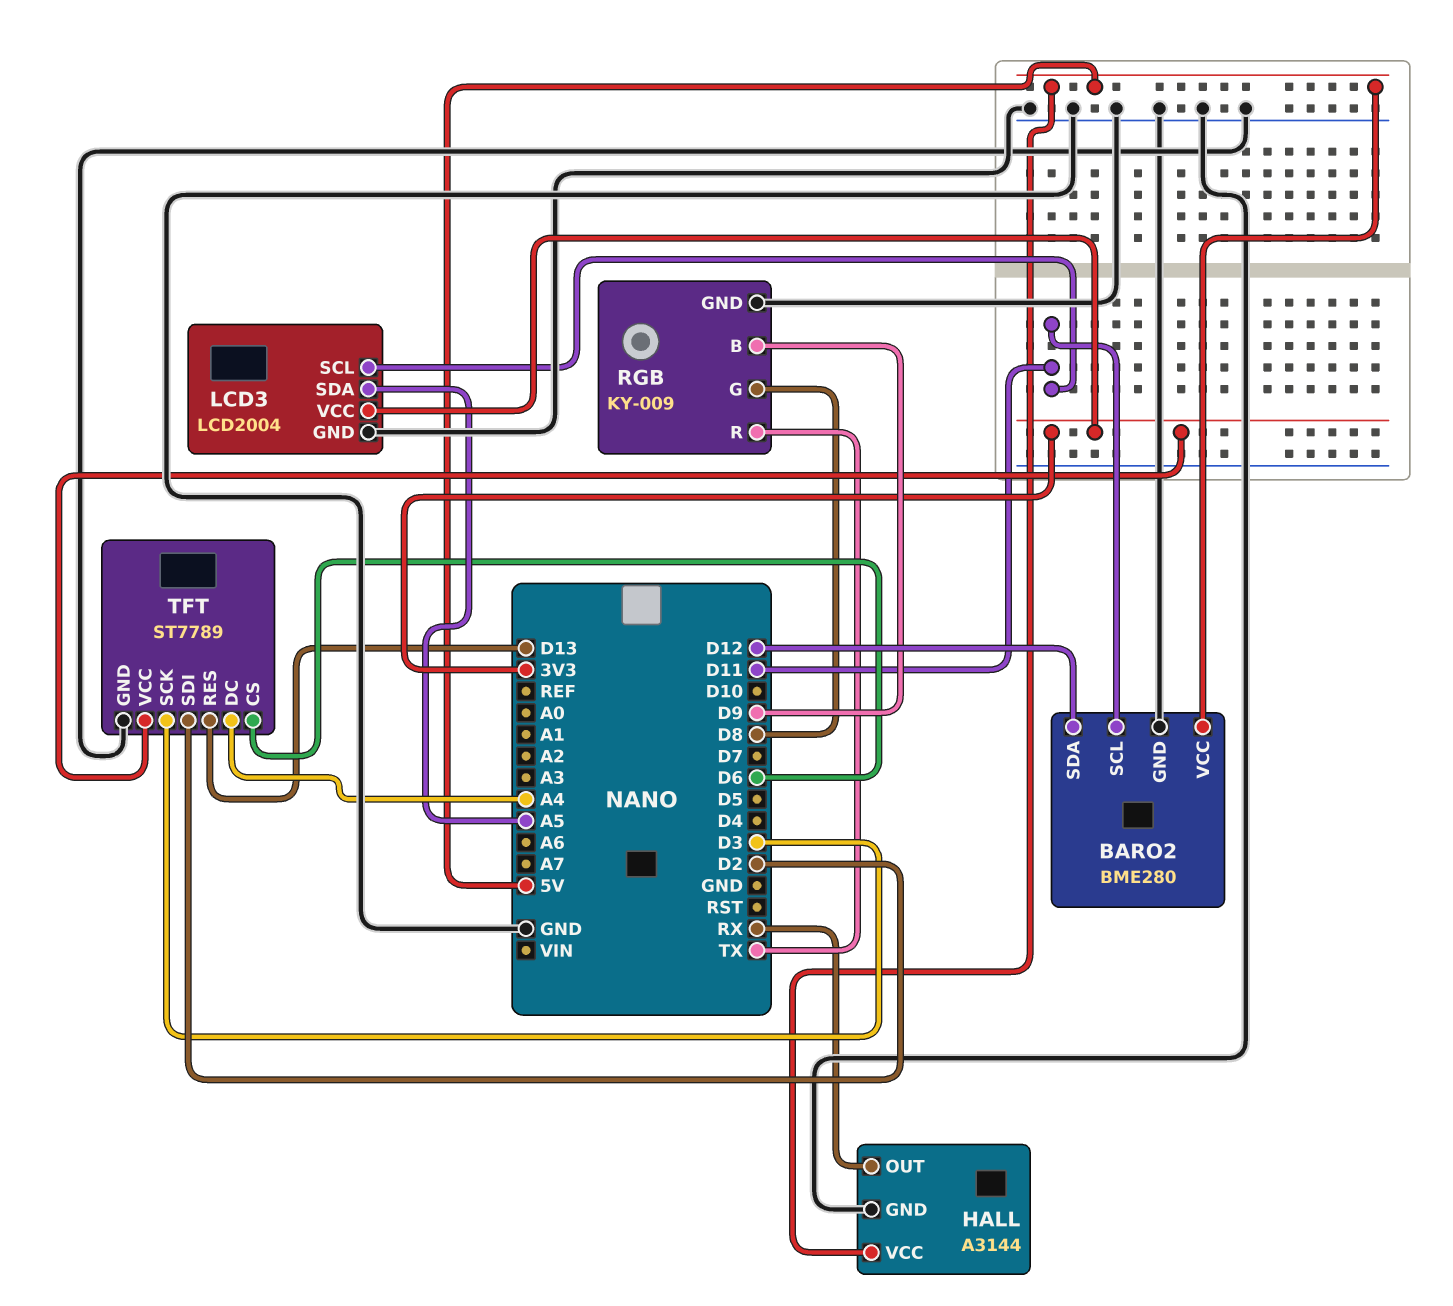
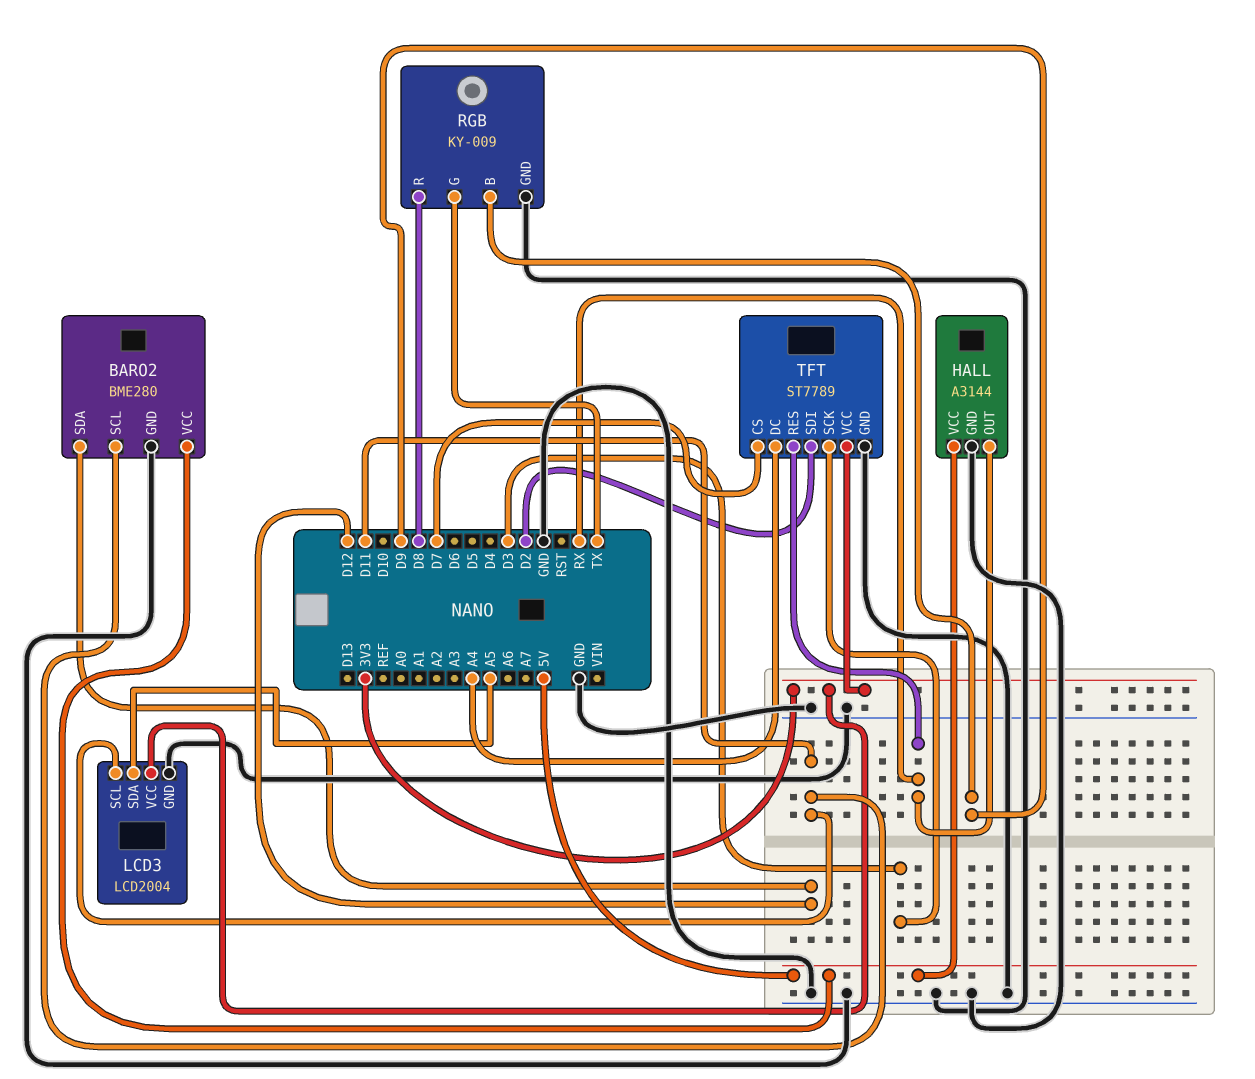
RGB pin G: D8 -> TX
RGB pin R: TX -> D8
TFT pin CS: D6 -> D7
TFT pin RES: D13 -> RX

